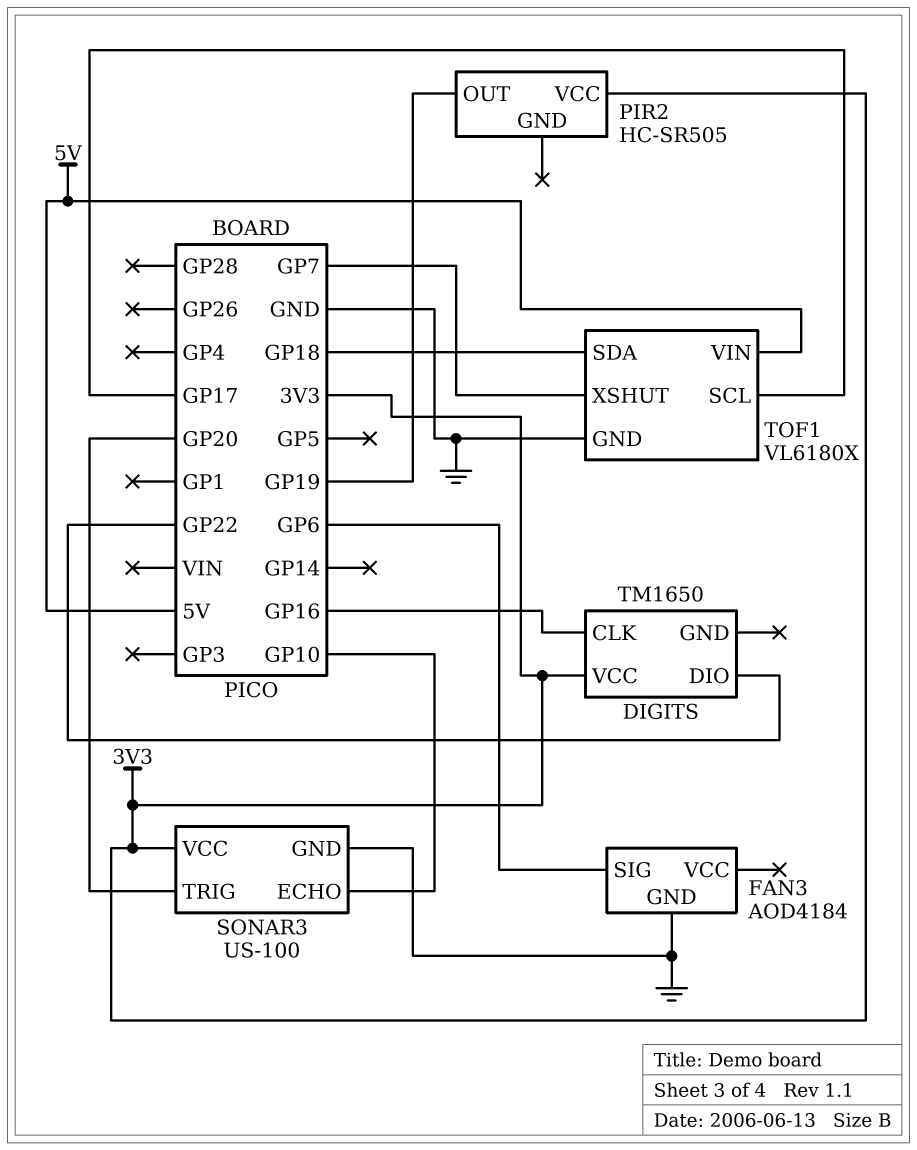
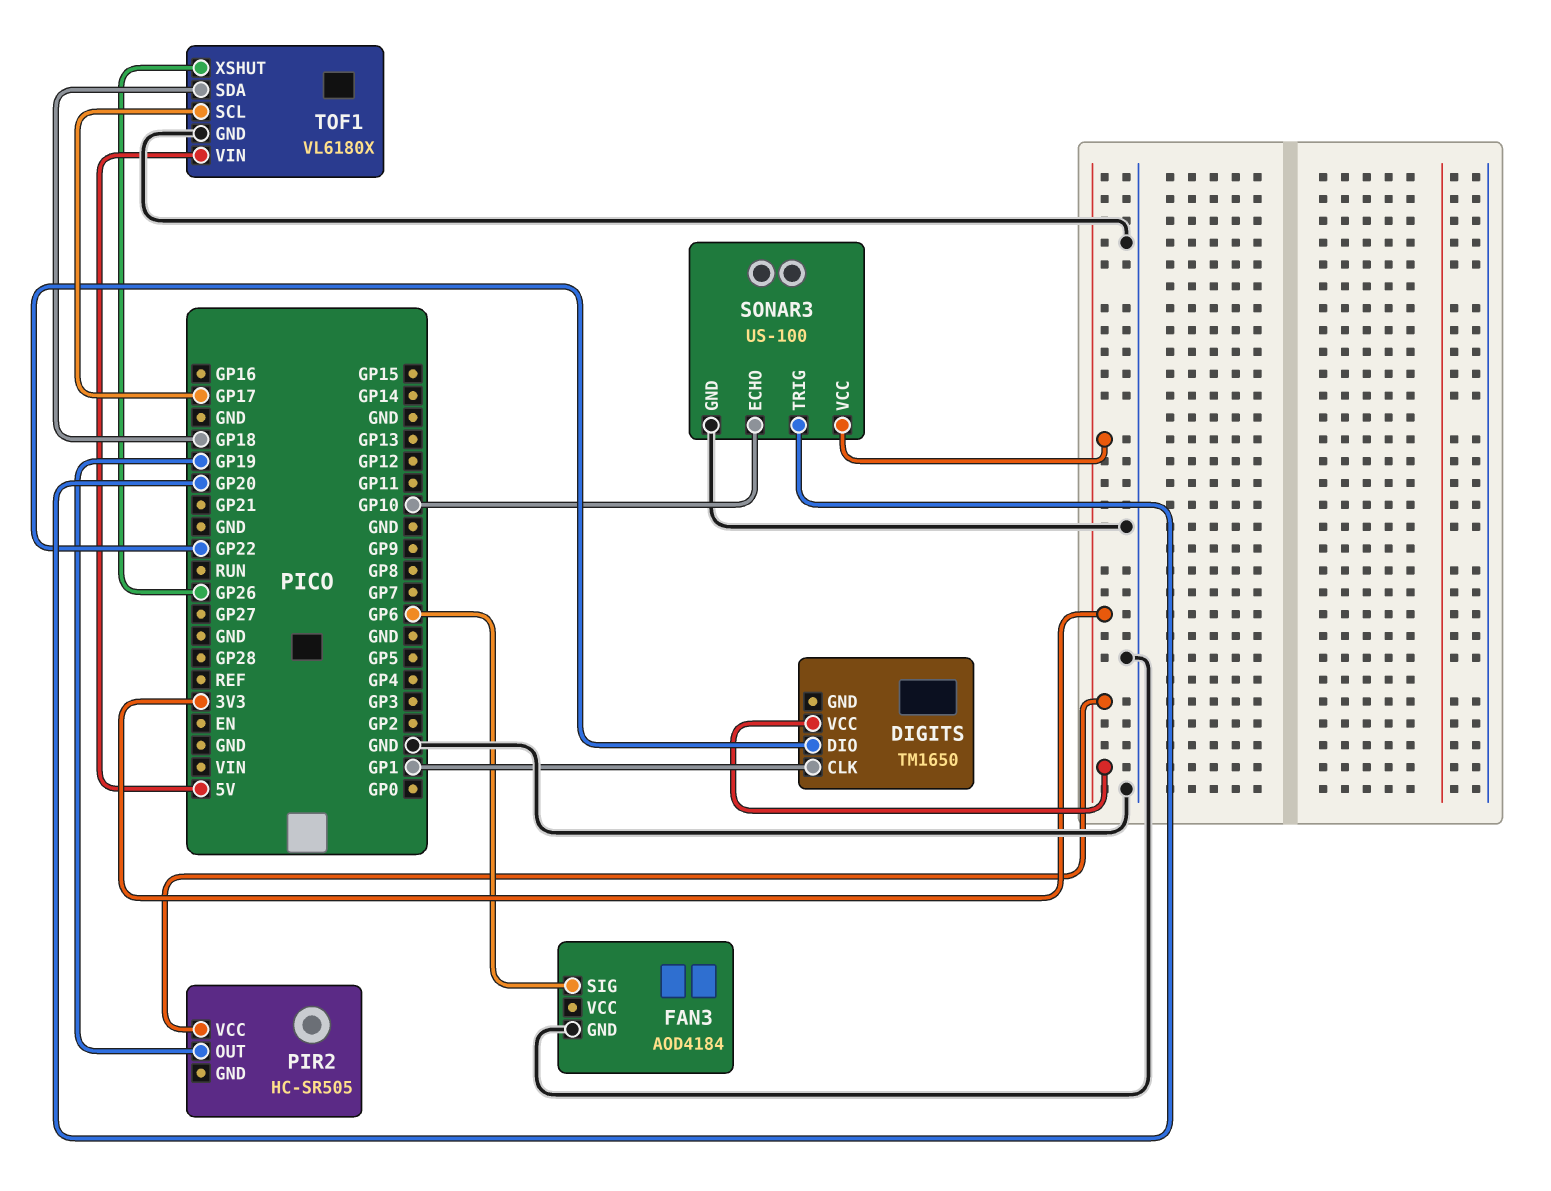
DIGITS pin CLK: GP16 -> GP1
TOF1 pin XSHUT: GP7 -> GP26

